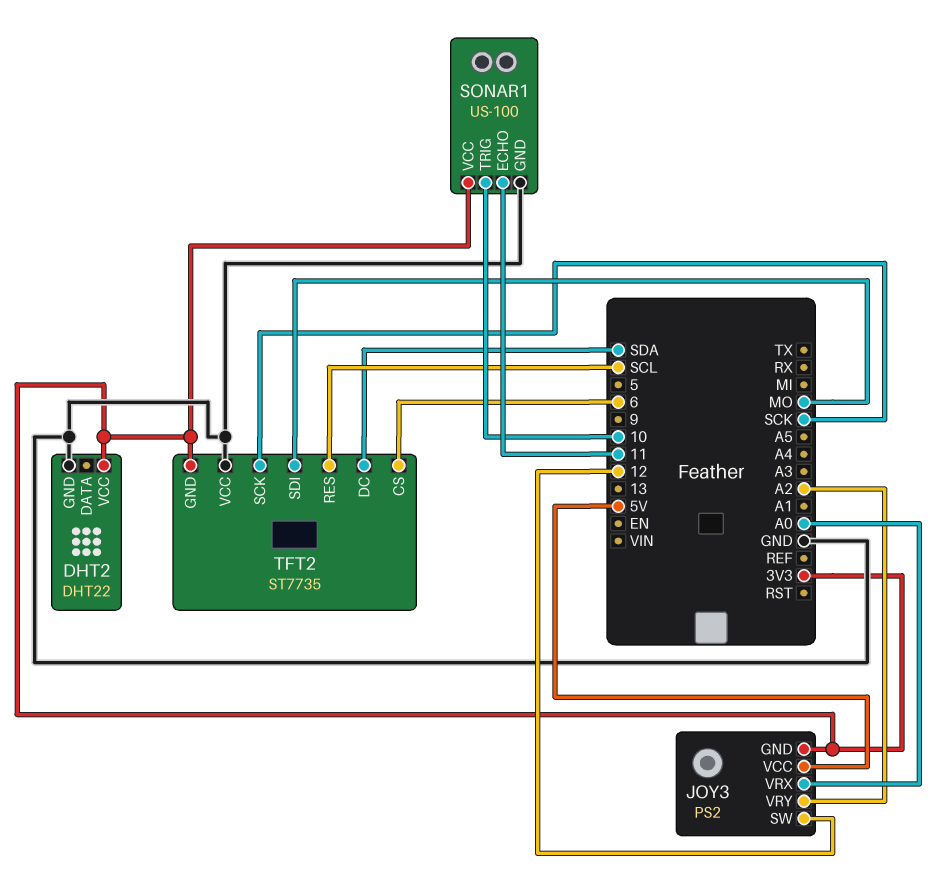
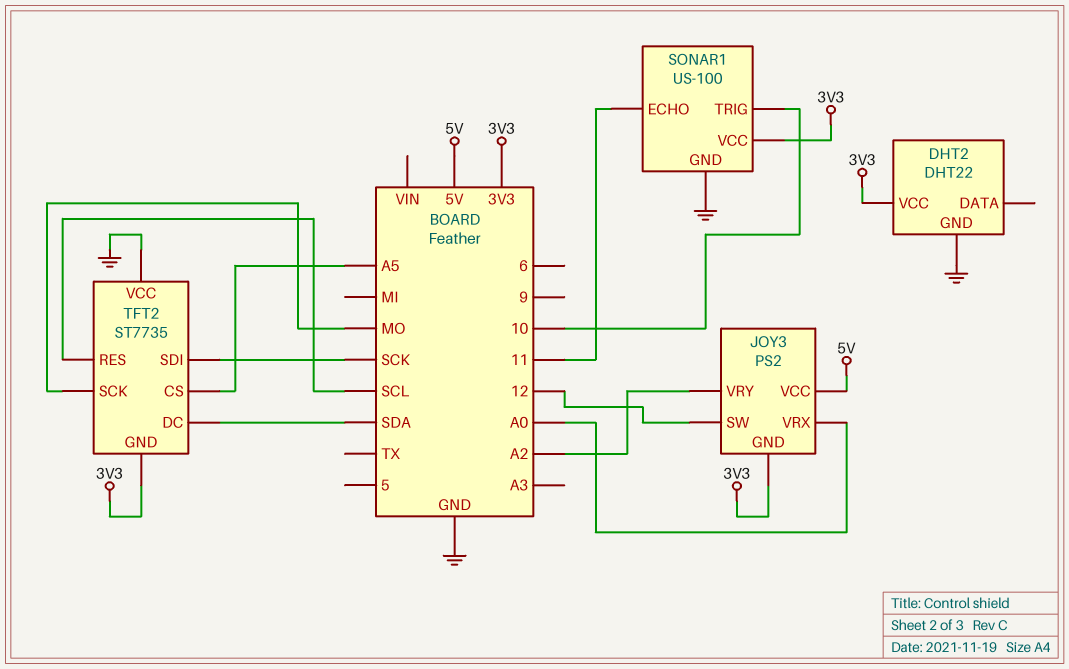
TFT2 pin CS: 6 -> A5
TFT2 pin SCK: SCK -> MO
TFT2 pin SDI: MO -> SCK

